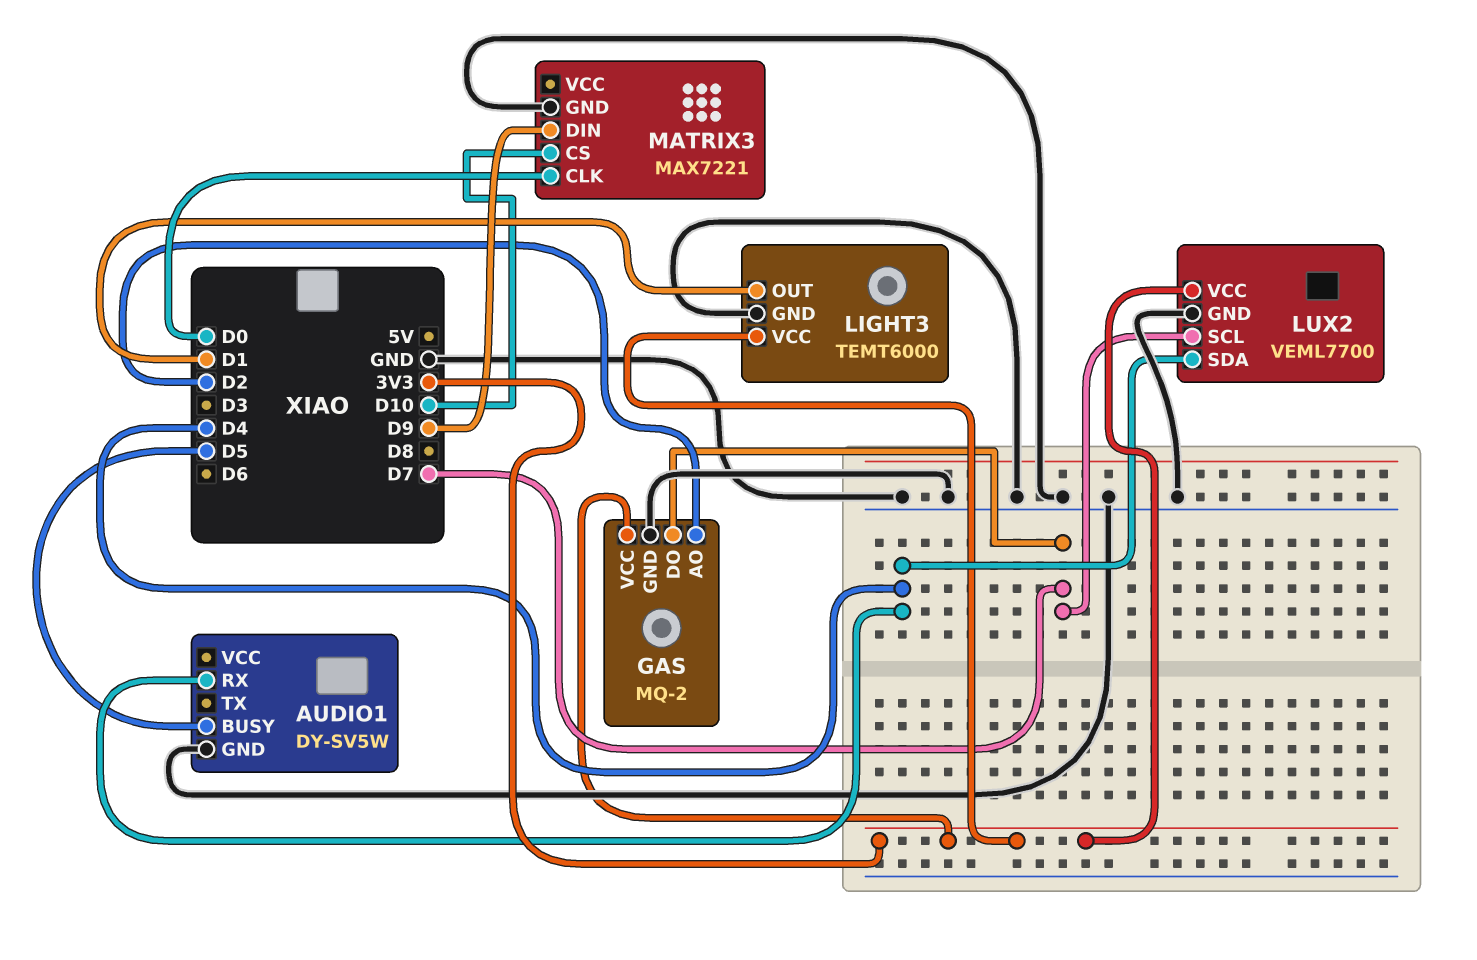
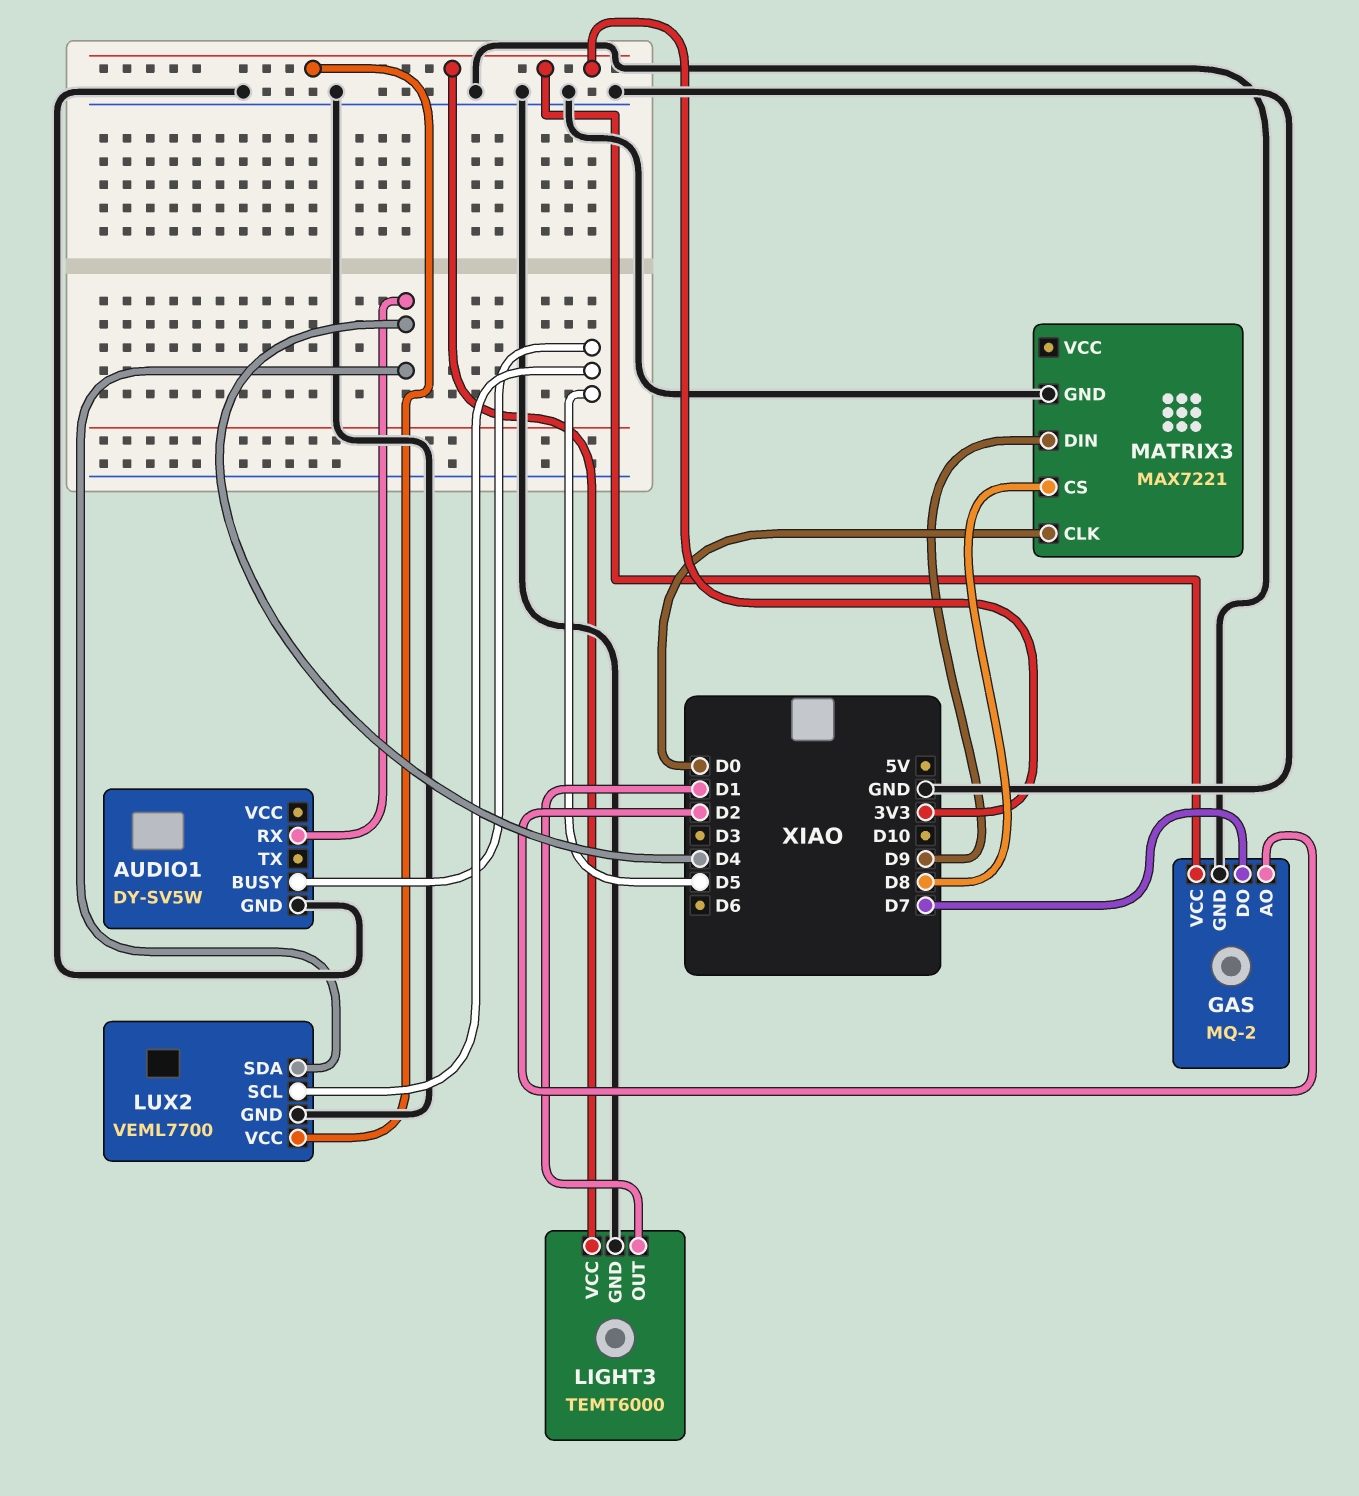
LUX2 pin SCL: D7 -> D5
MATRIX3 pin CS: D10 -> D8

